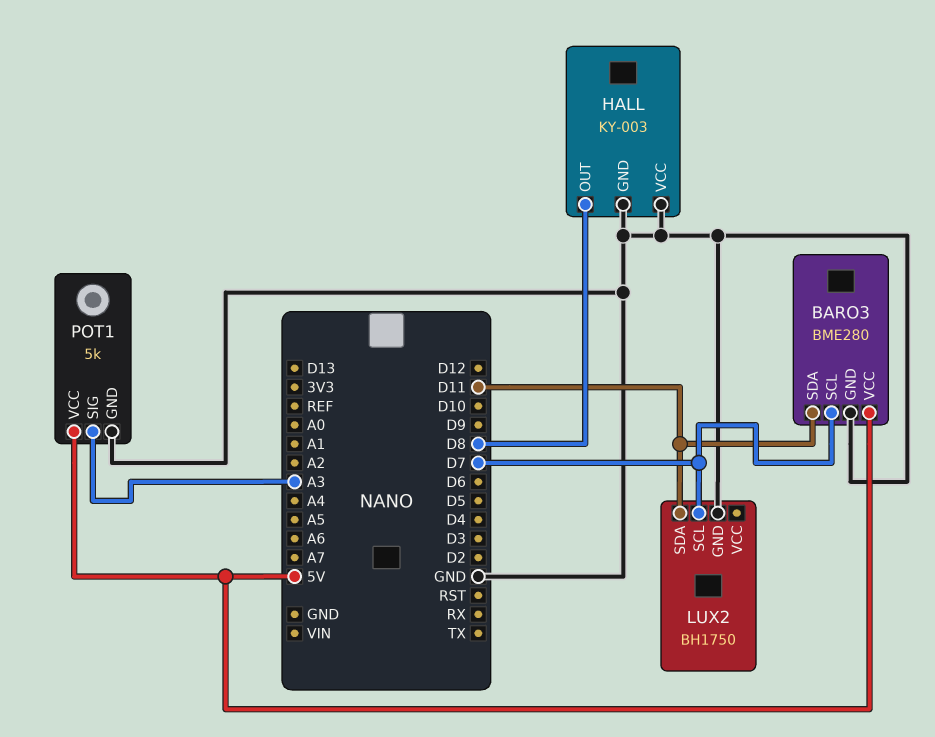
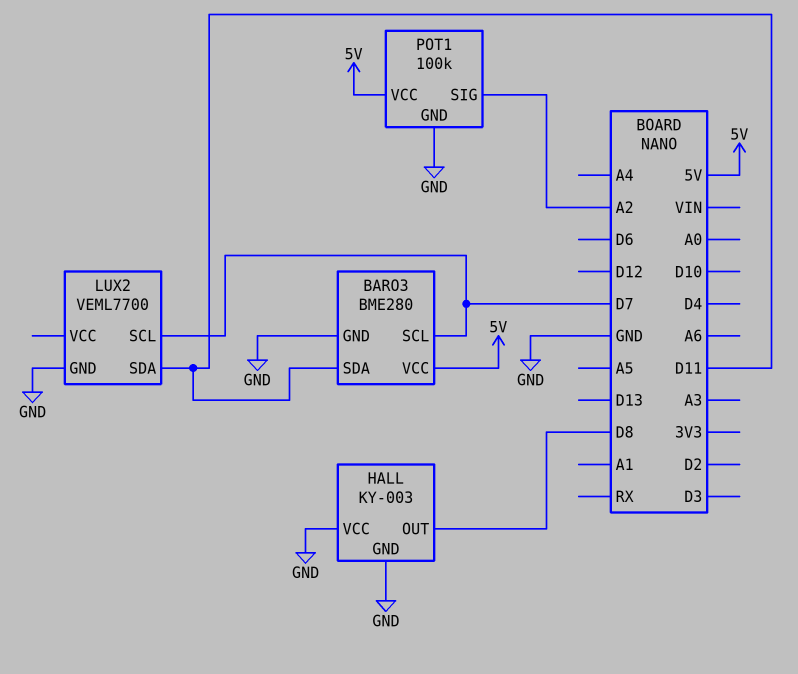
LUX2: BH1750 -> VEML7700
POT1: 5k -> 100k
POT1 pin SIG: A3 -> A2

